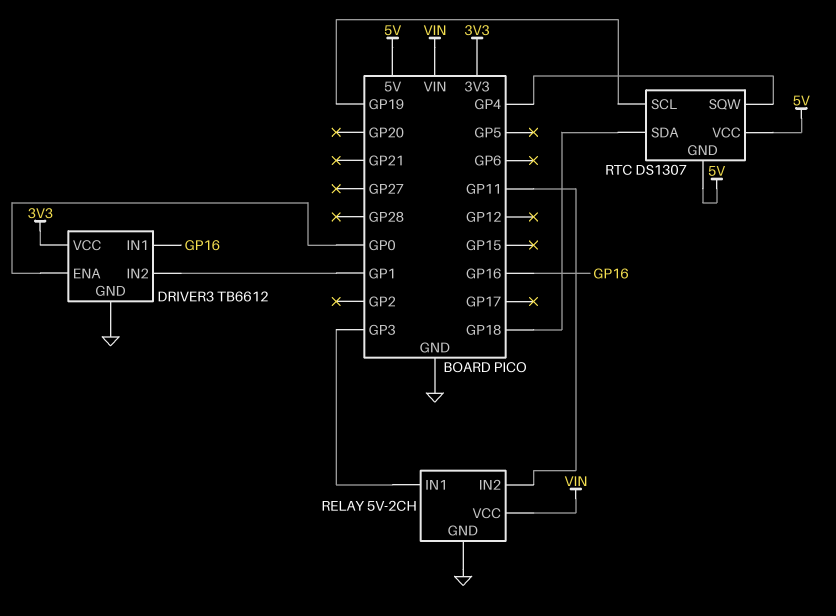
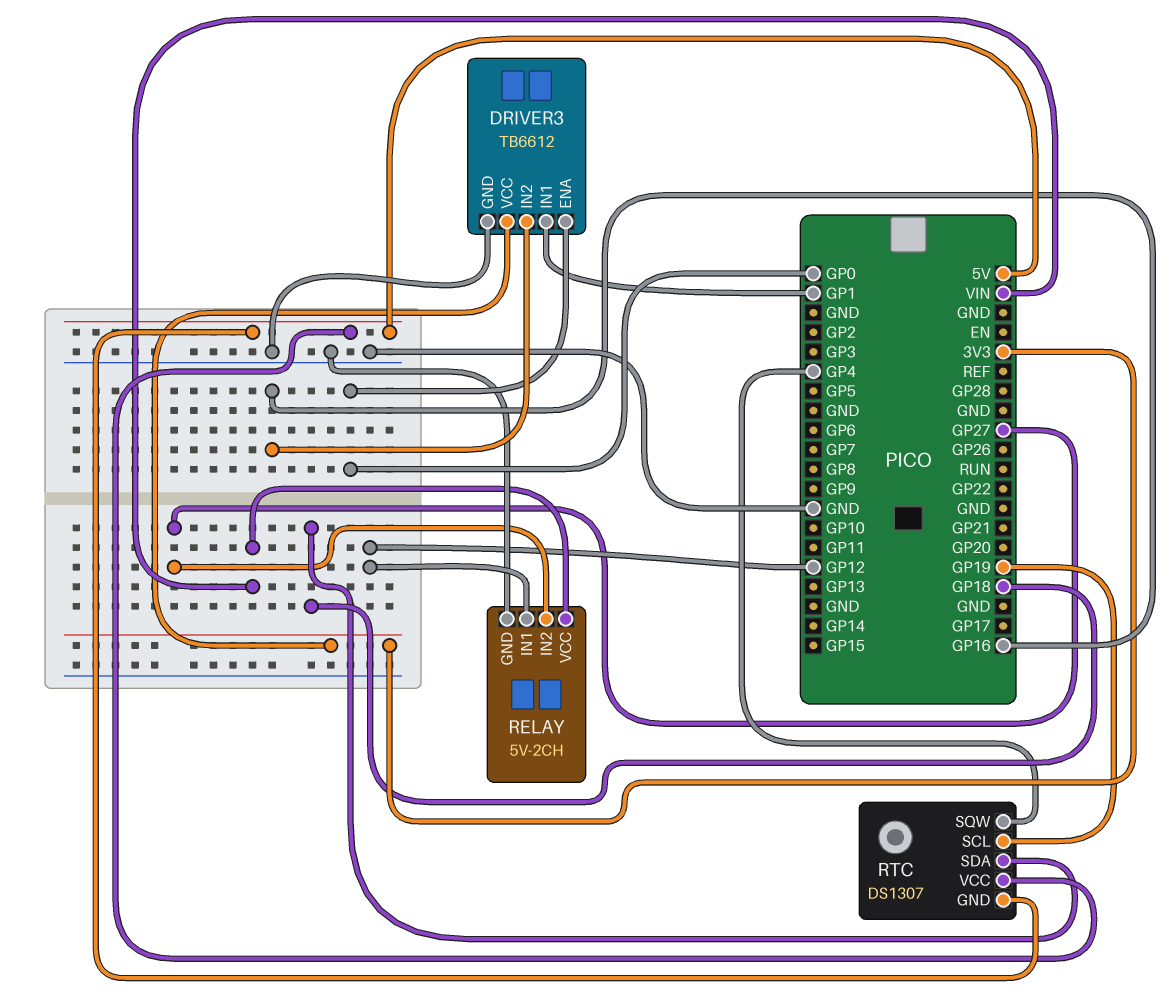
DRIVER3 pin IN1: GP16 -> GP1
DRIVER3 pin IN2: GP1 -> GP16
RELAY pin IN1: GP3 -> GP12
RELAY pin IN2: GP11 -> GP27

